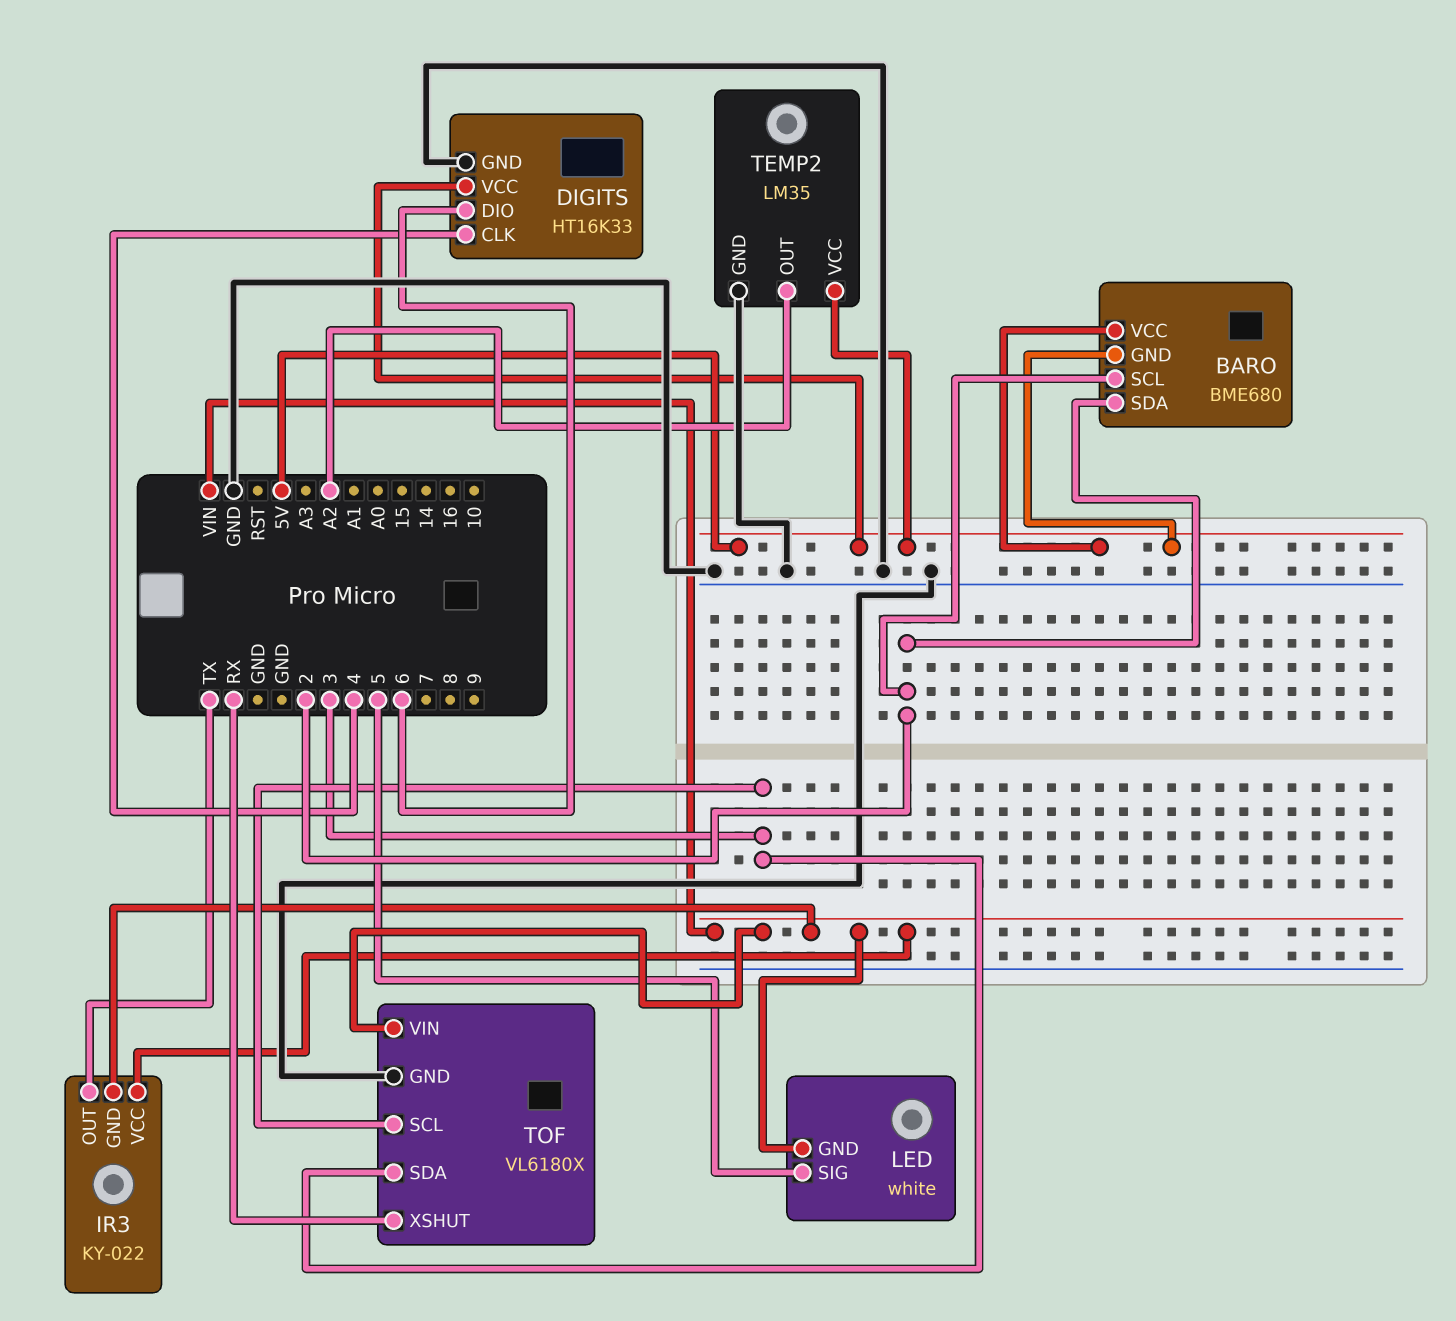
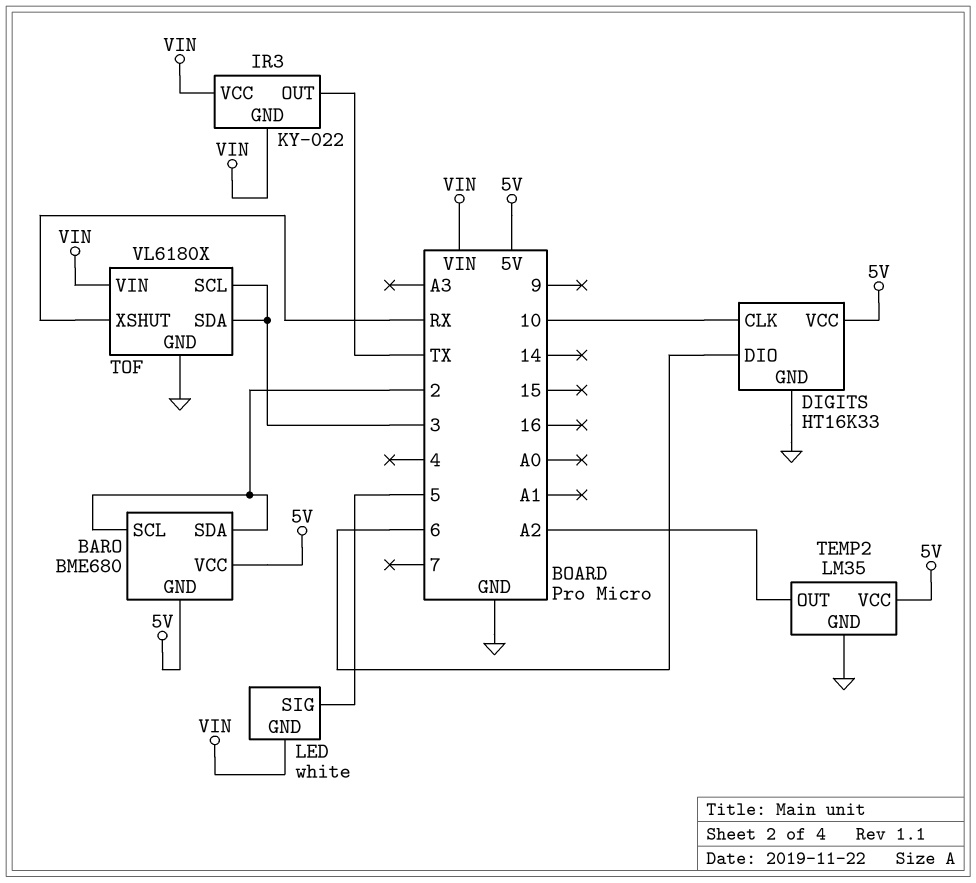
DIGITS pin CLK: 4 -> 10

